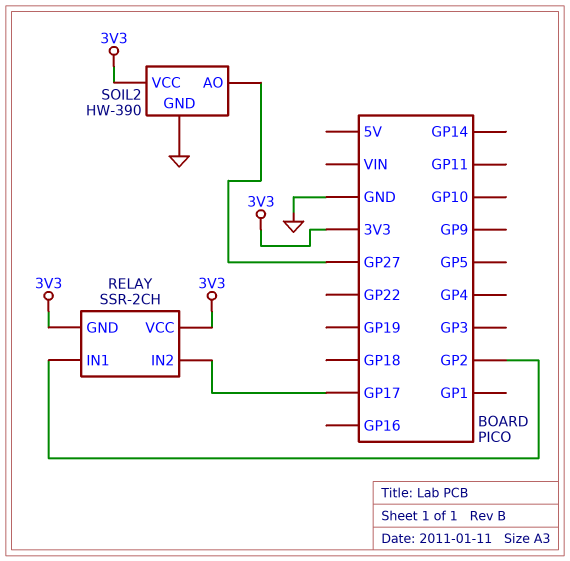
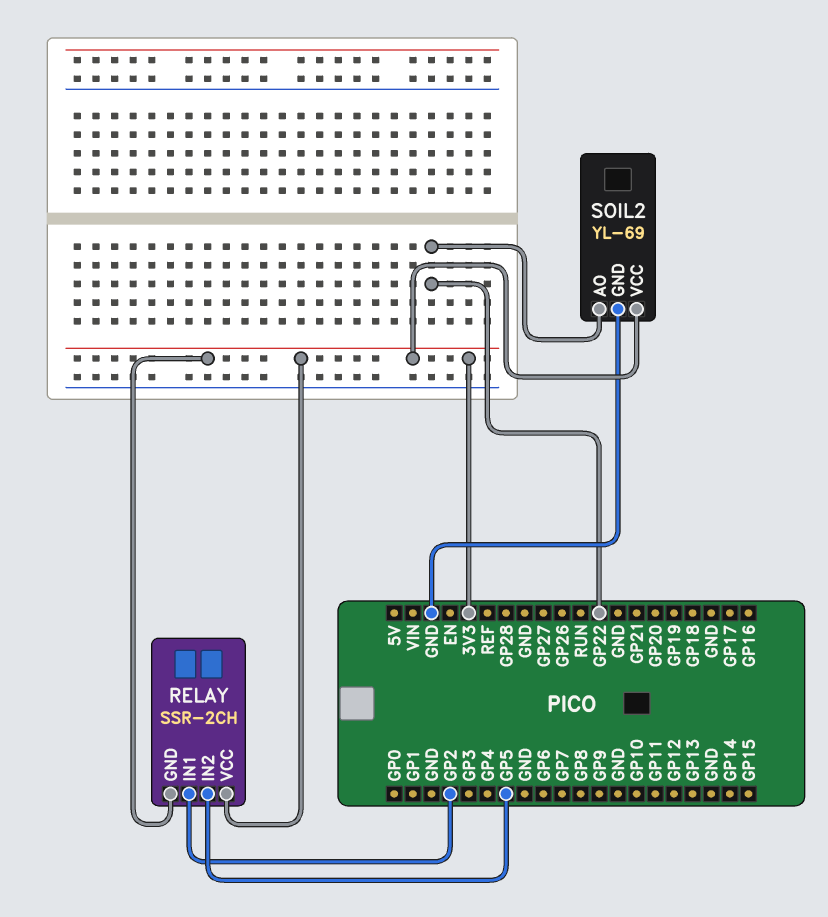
RELAY pin IN2: GP17 -> GP5
SOIL2: HW-390 -> YL-69
SOIL2 pin AO: GP27 -> GP22

